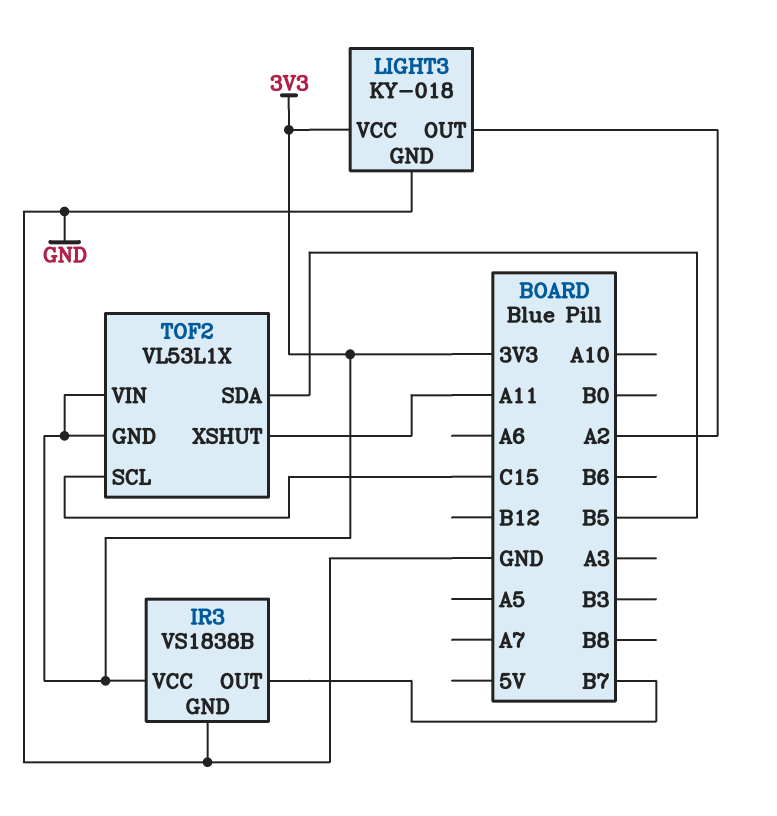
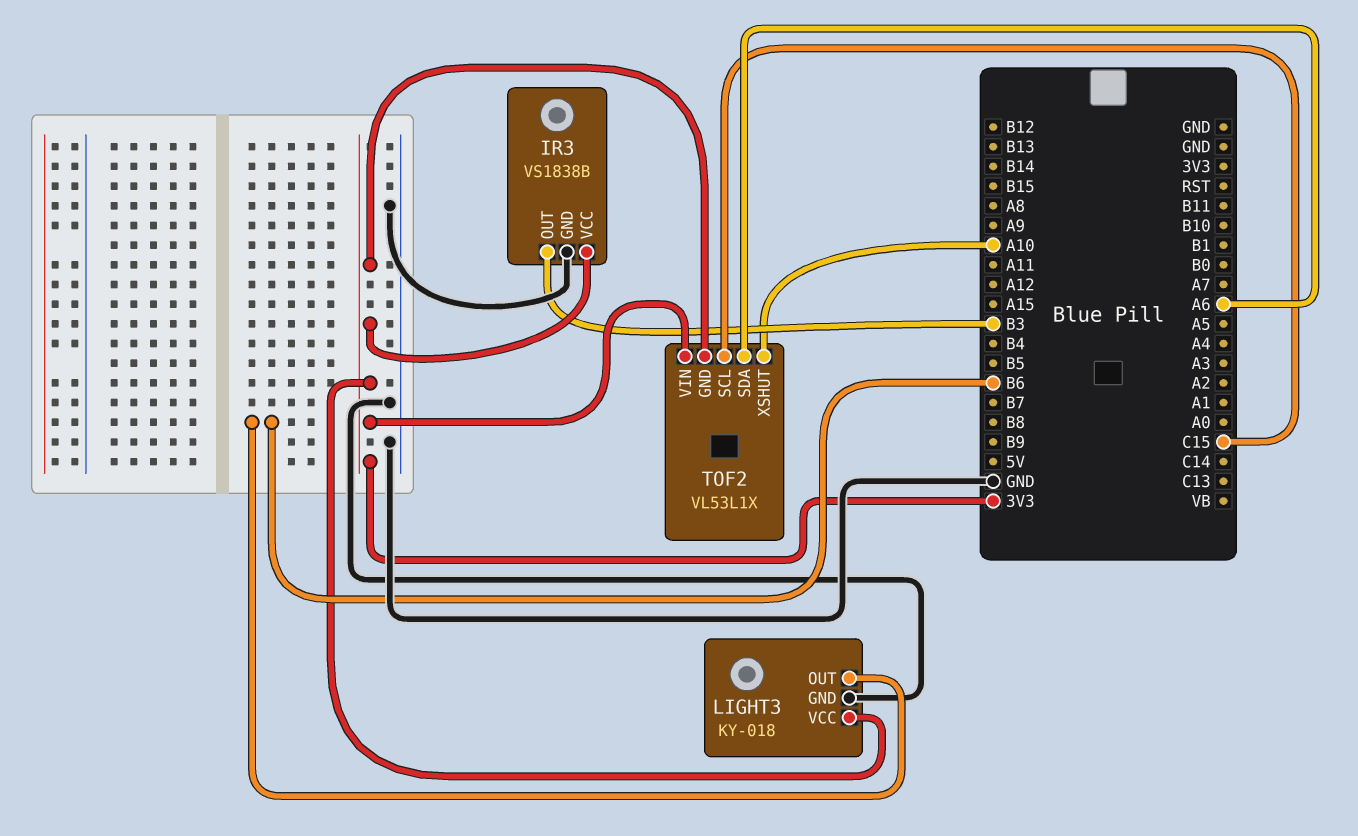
IR3 pin OUT: B7 -> B3
LIGHT3 pin OUT: A2 -> B6
TOF2 pin SDA: B5 -> A6
TOF2 pin XSHUT: A11 -> A10

